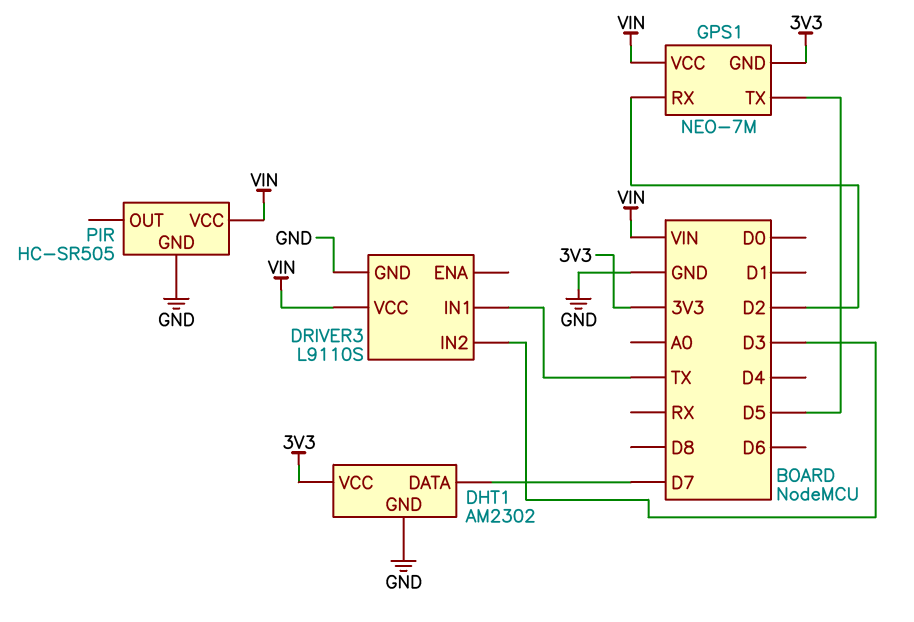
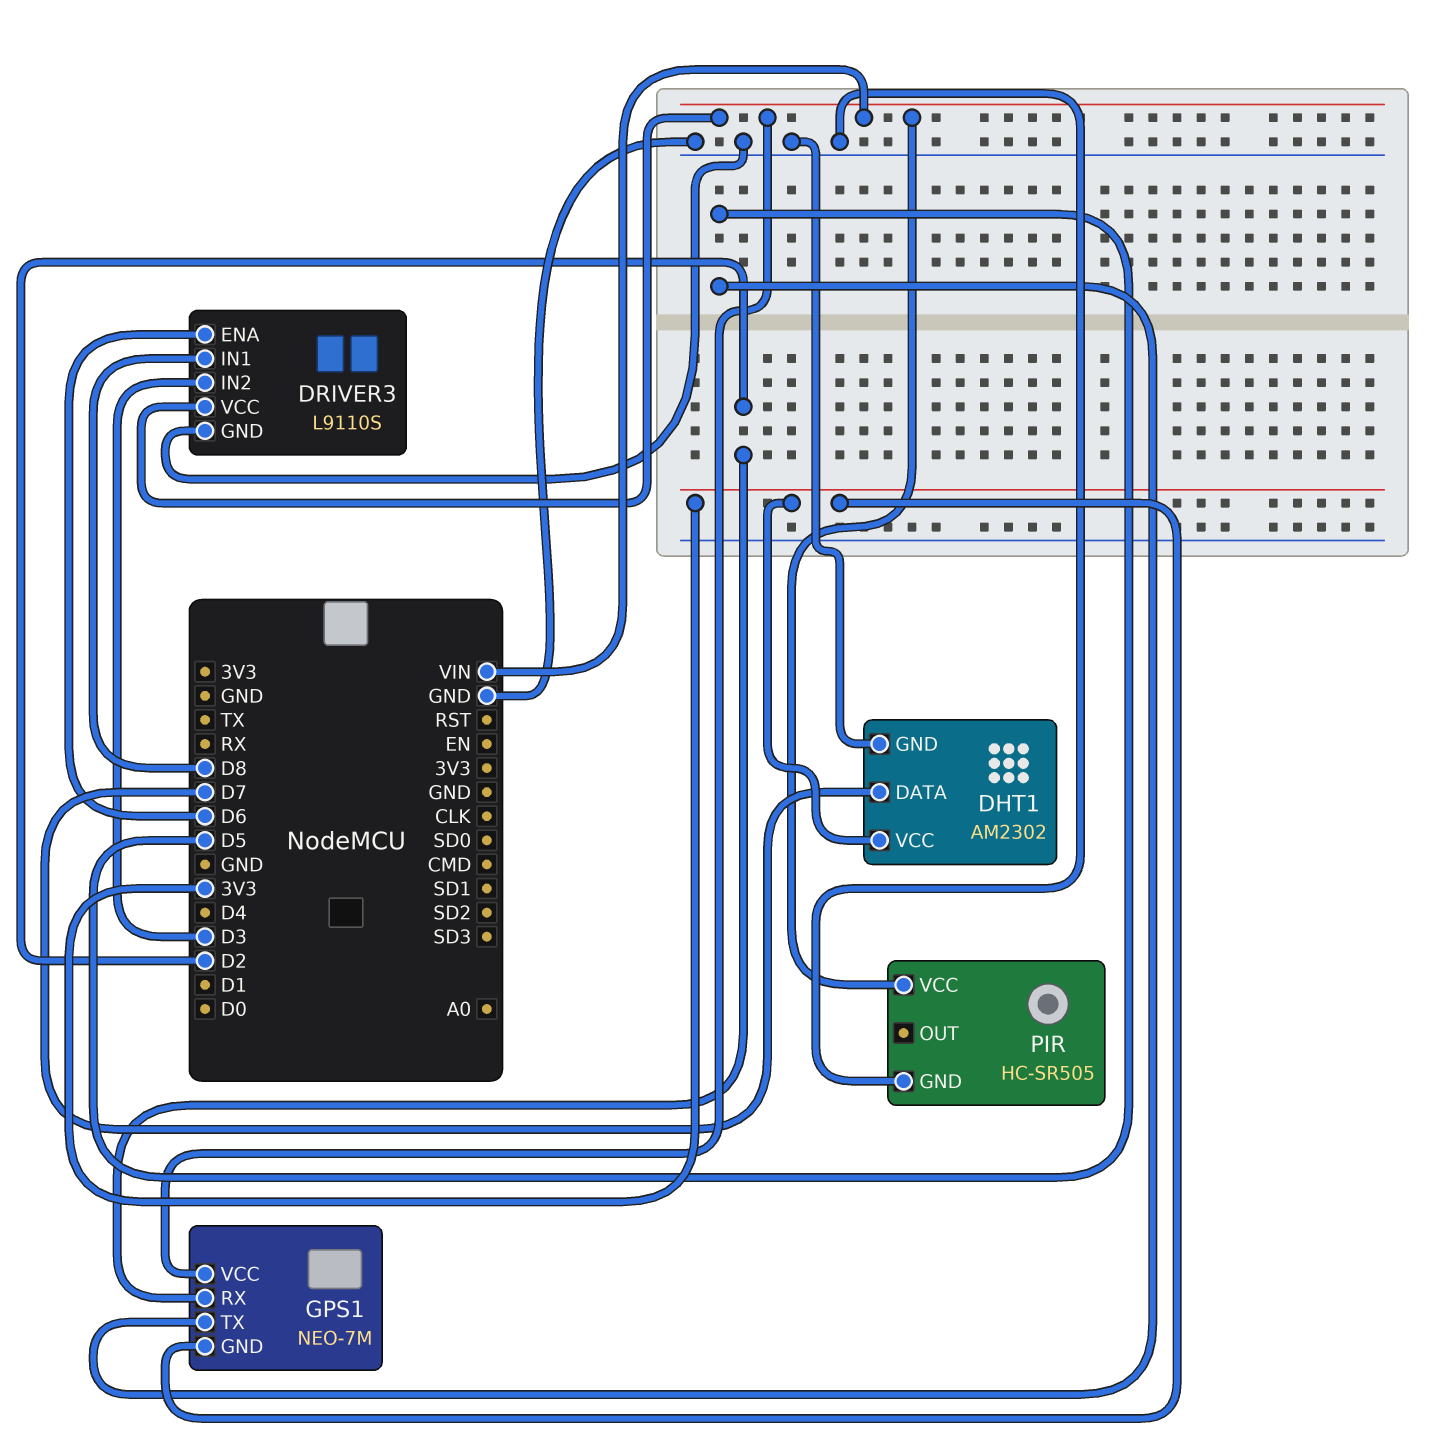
DRIVER3 pin ENA: none -> D6
DRIVER3 pin IN1: TX -> D8

